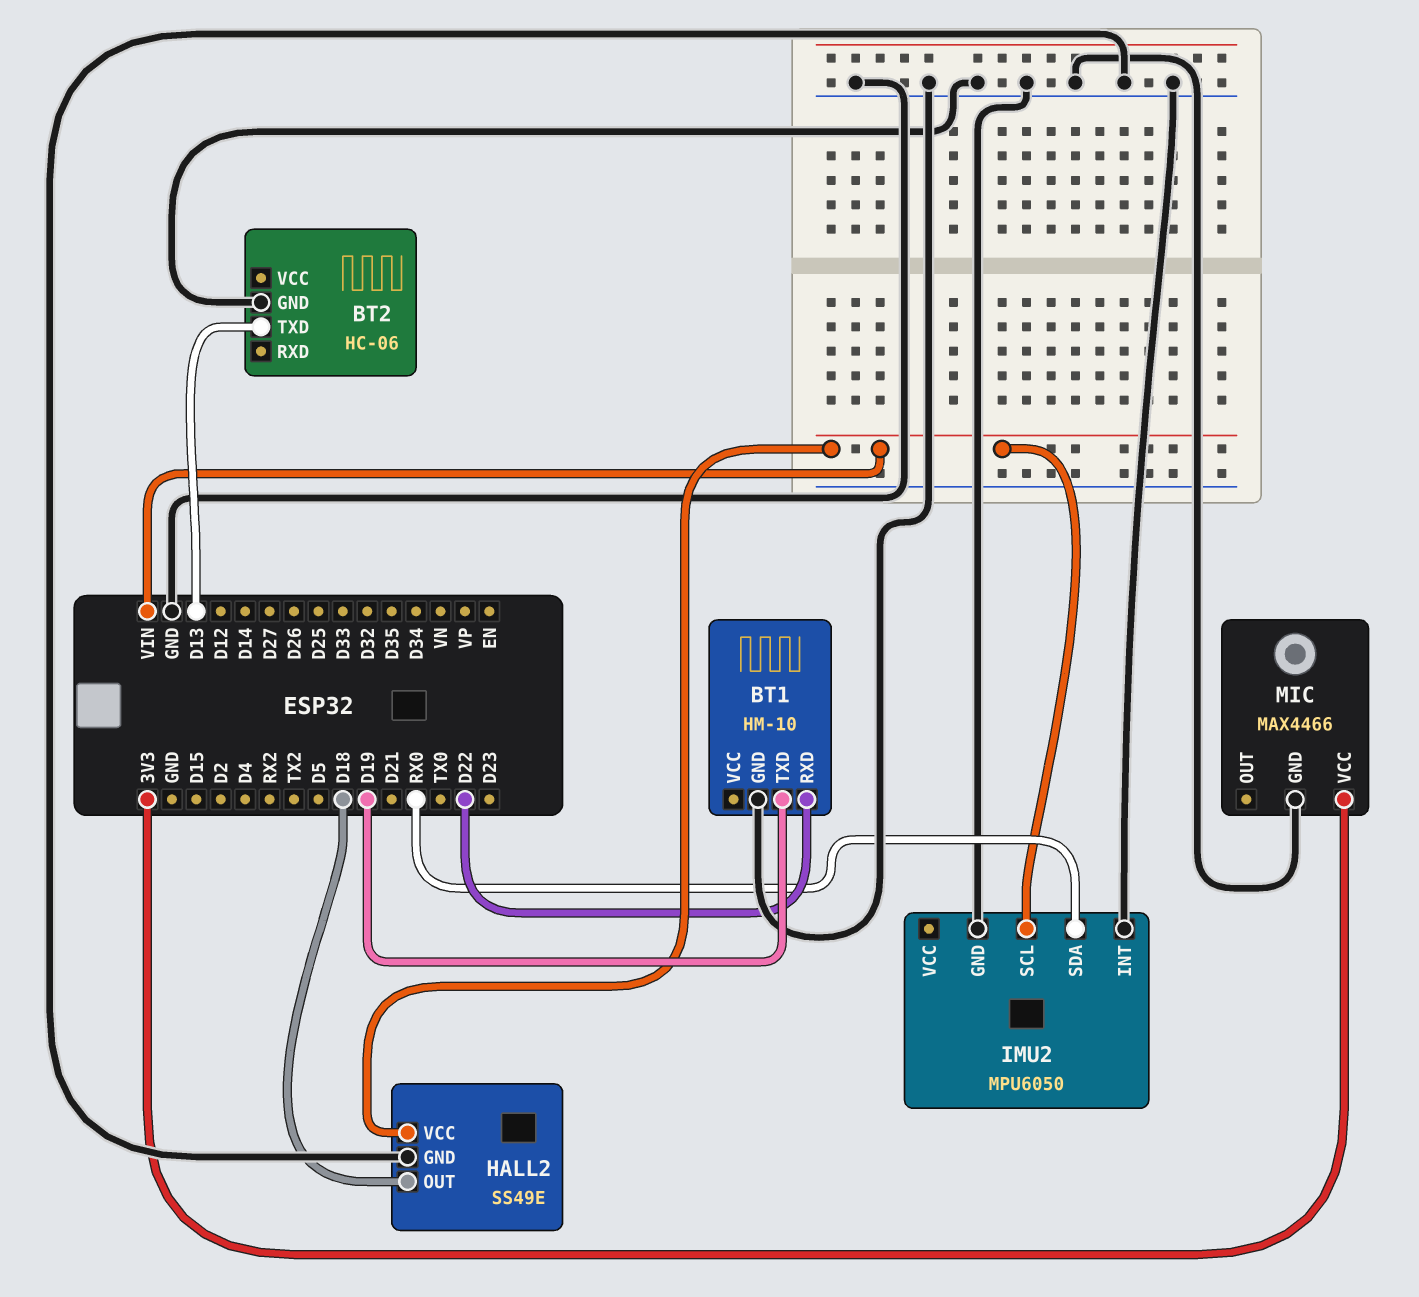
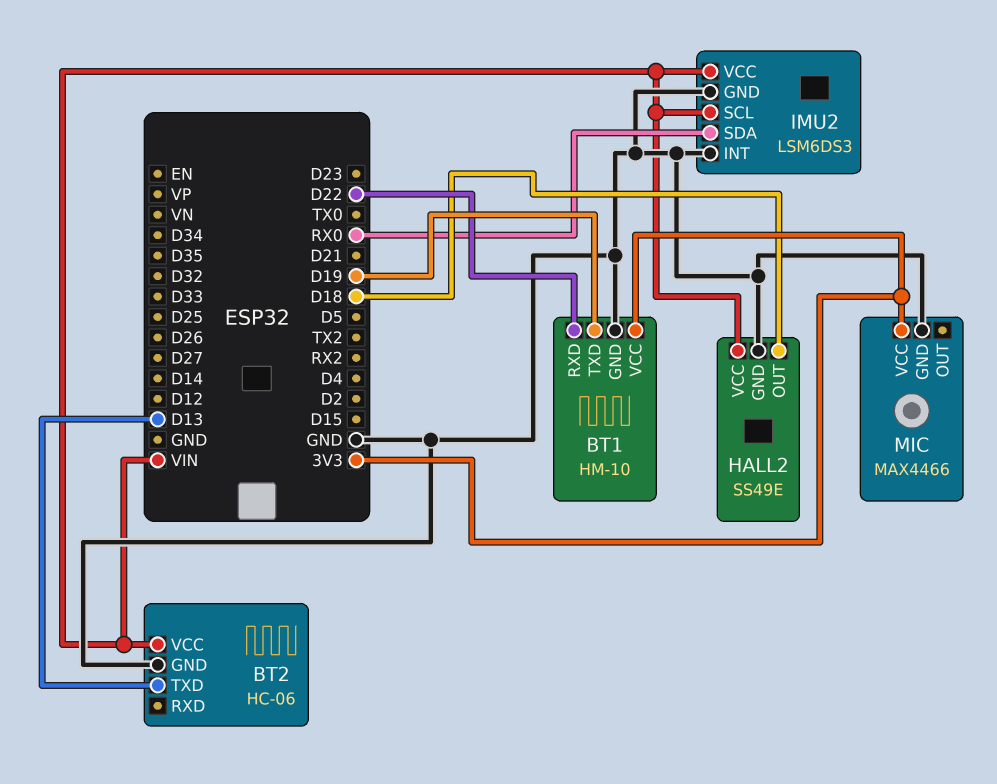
BT1 pin VCC: none -> 3V3
BT2 pin VCC: none -> VIN
IMU2: MPU6050 -> LSM6DS3
IMU2 pin VCC: none -> VIN

